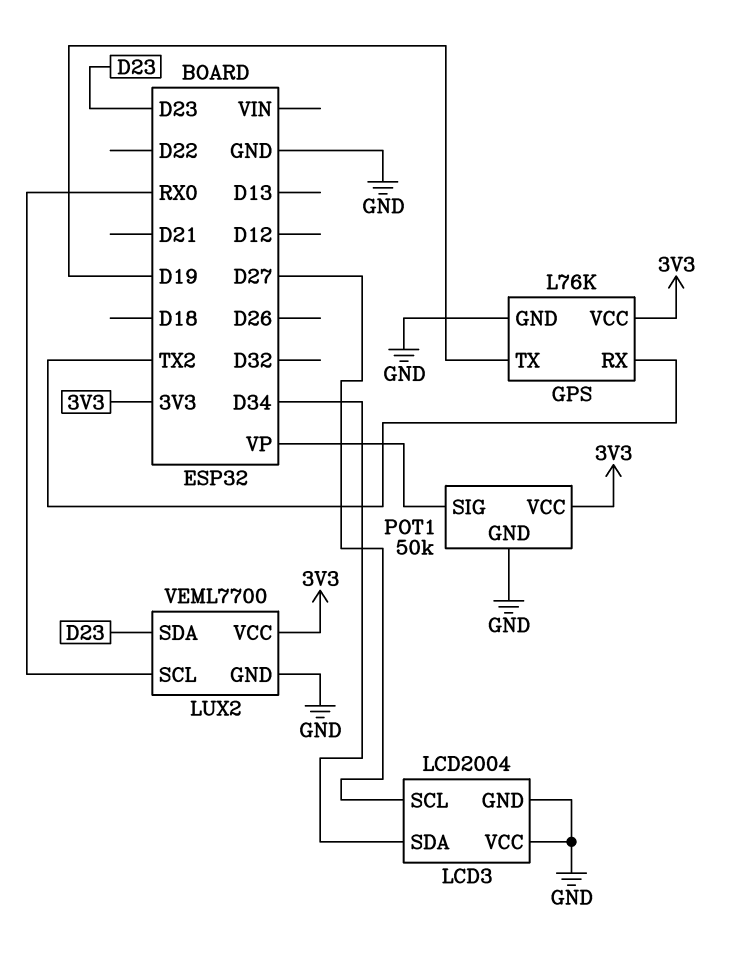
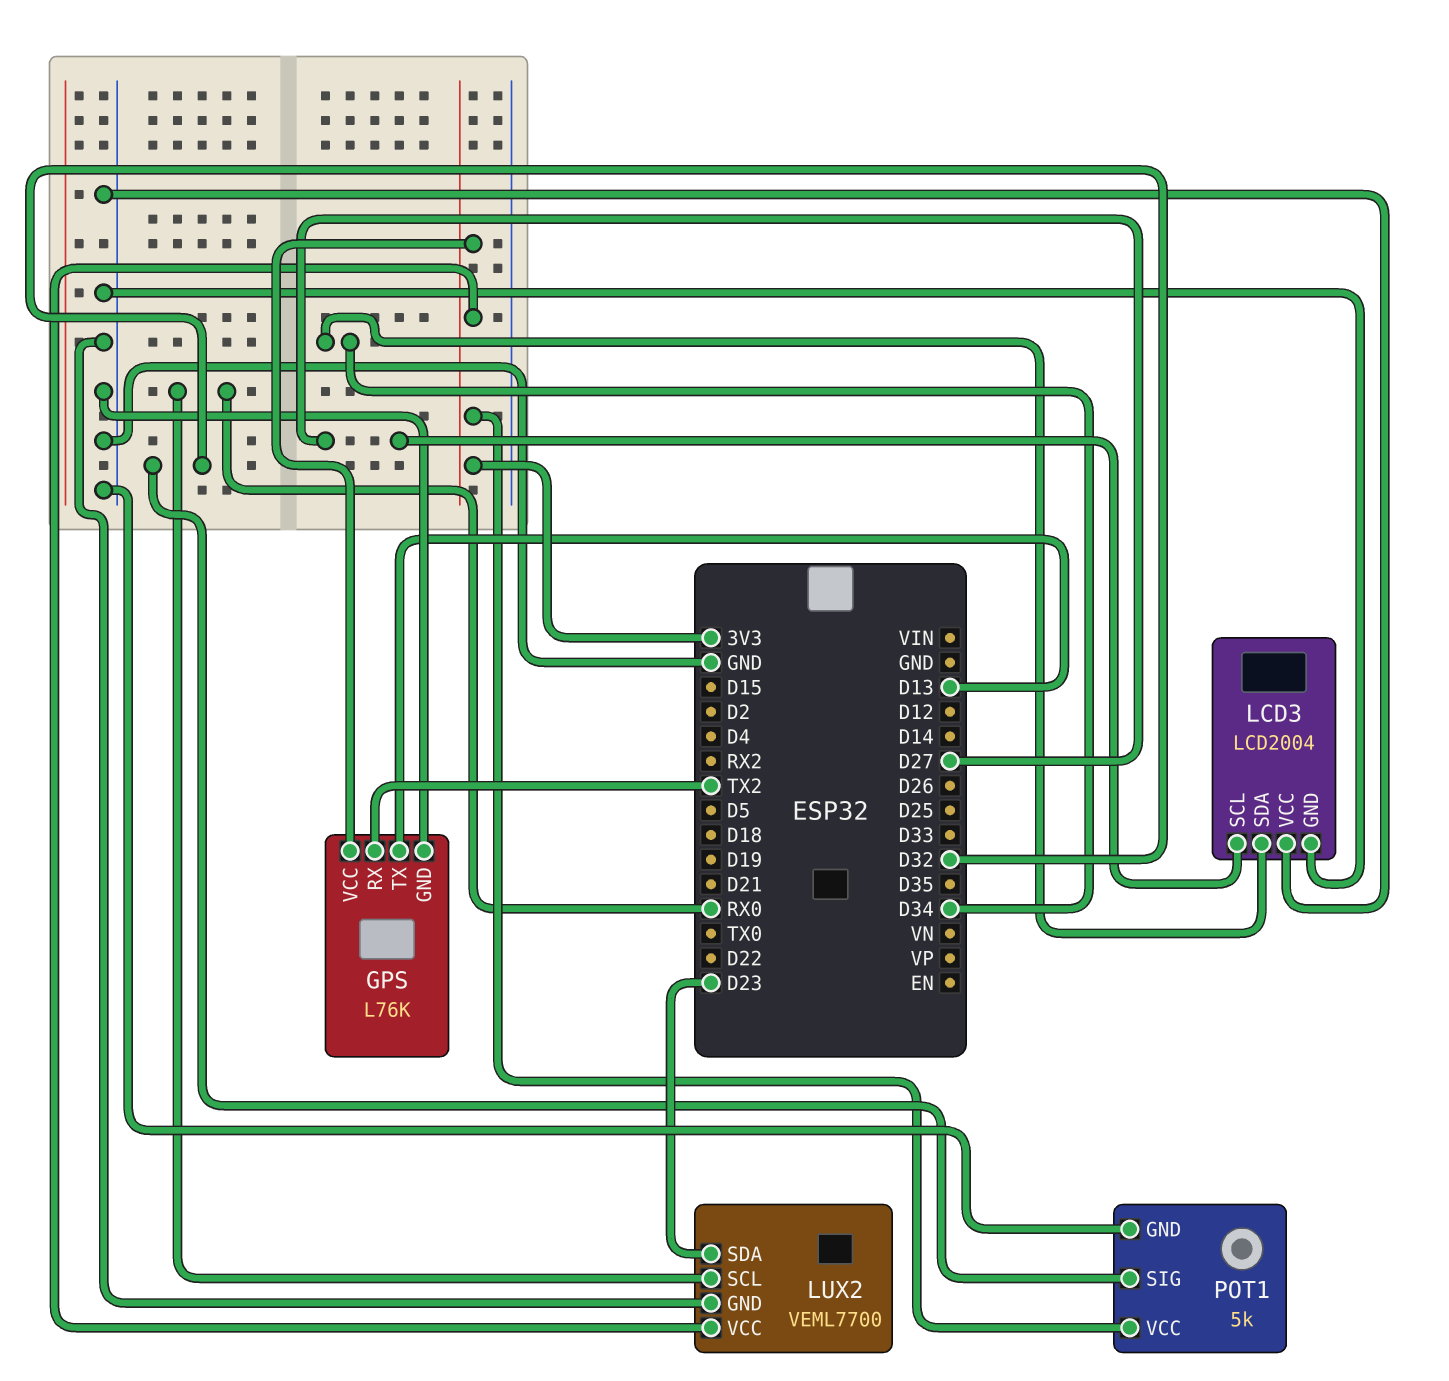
GPS pin TX: D19 -> D13
POT1: 50k -> 5k
POT1 pin SIG: VP -> D32

